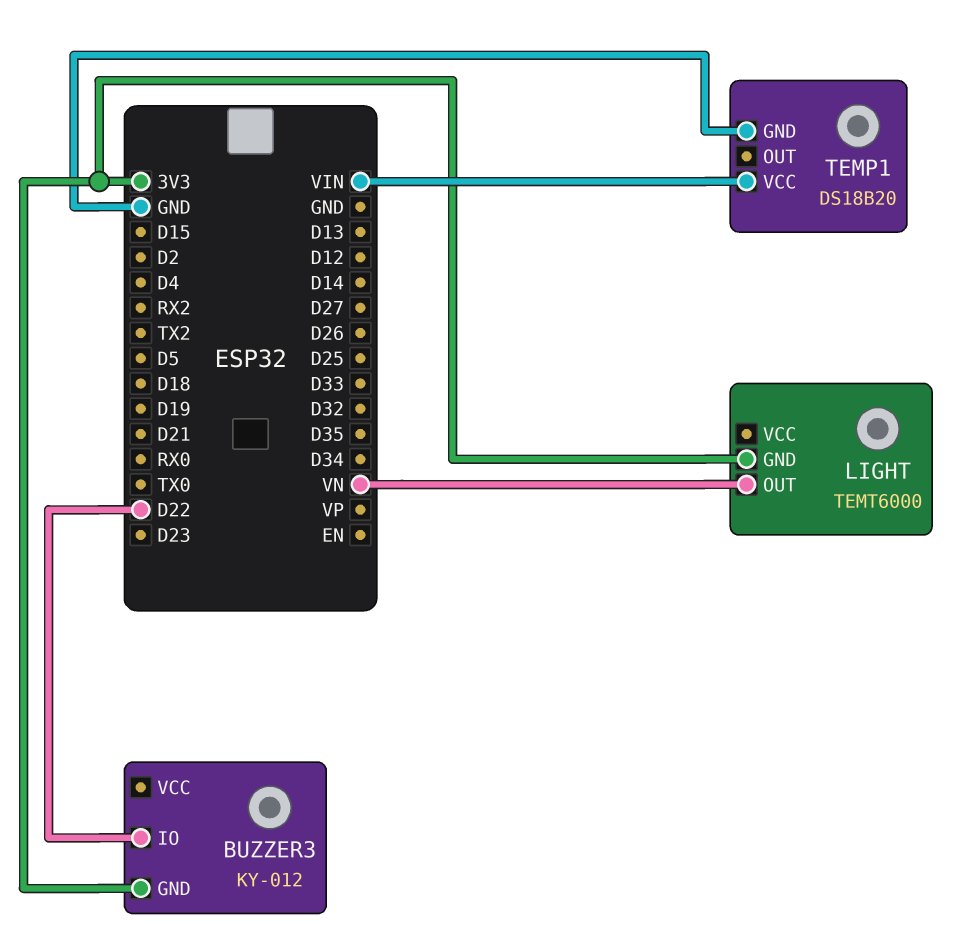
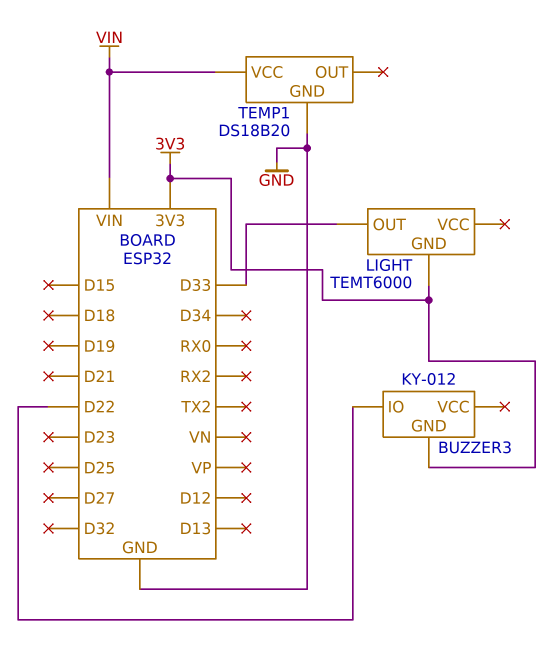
LIGHT pin OUT: VN -> D33

